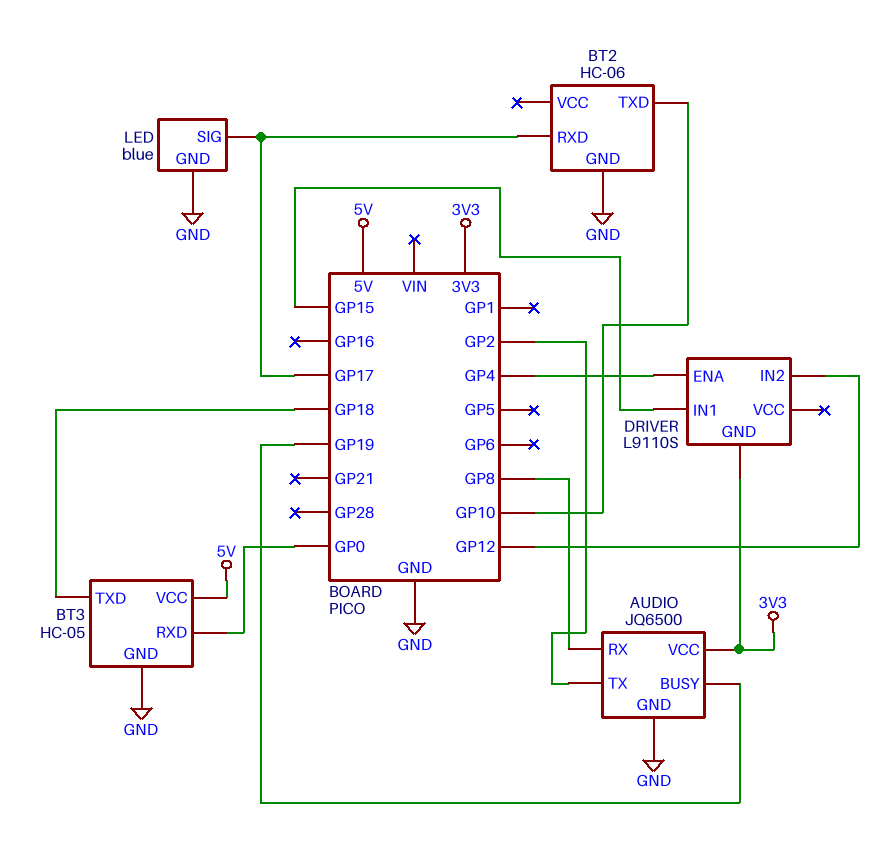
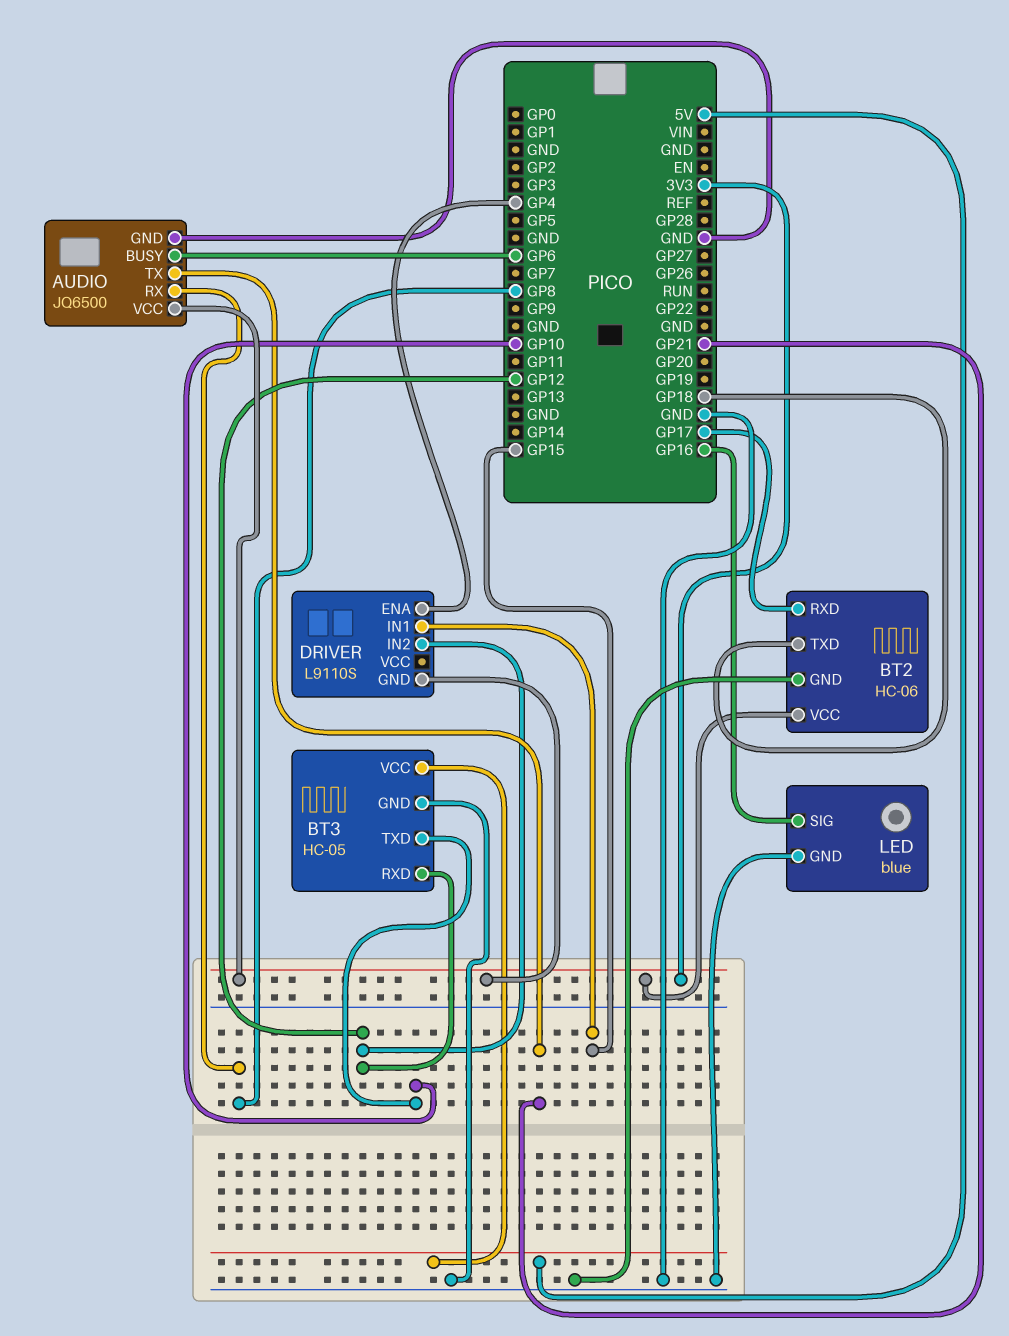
AUDIO pin BUSY: GP19 -> GP6
AUDIO pin TX: GP2 -> GP21
BT2 pin TXD: GP10 -> GP18
BT2 pin VCC: none -> 3V3
BT3 pin RXD: GP0 -> GP12
BT3 pin TXD: GP18 -> GP10
LED pin SIG: GP17 -> GP16

